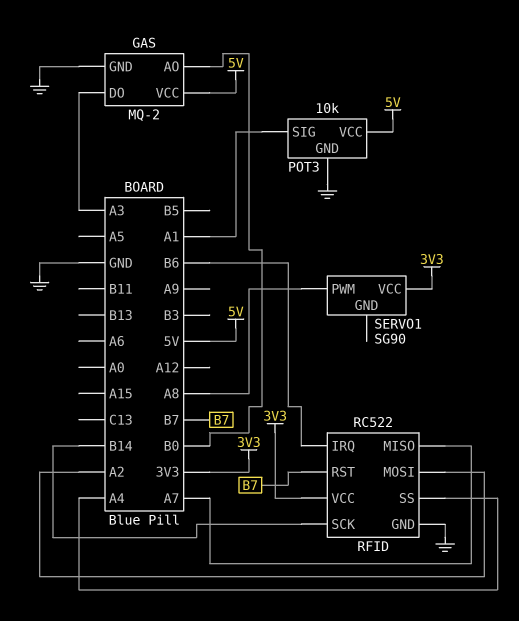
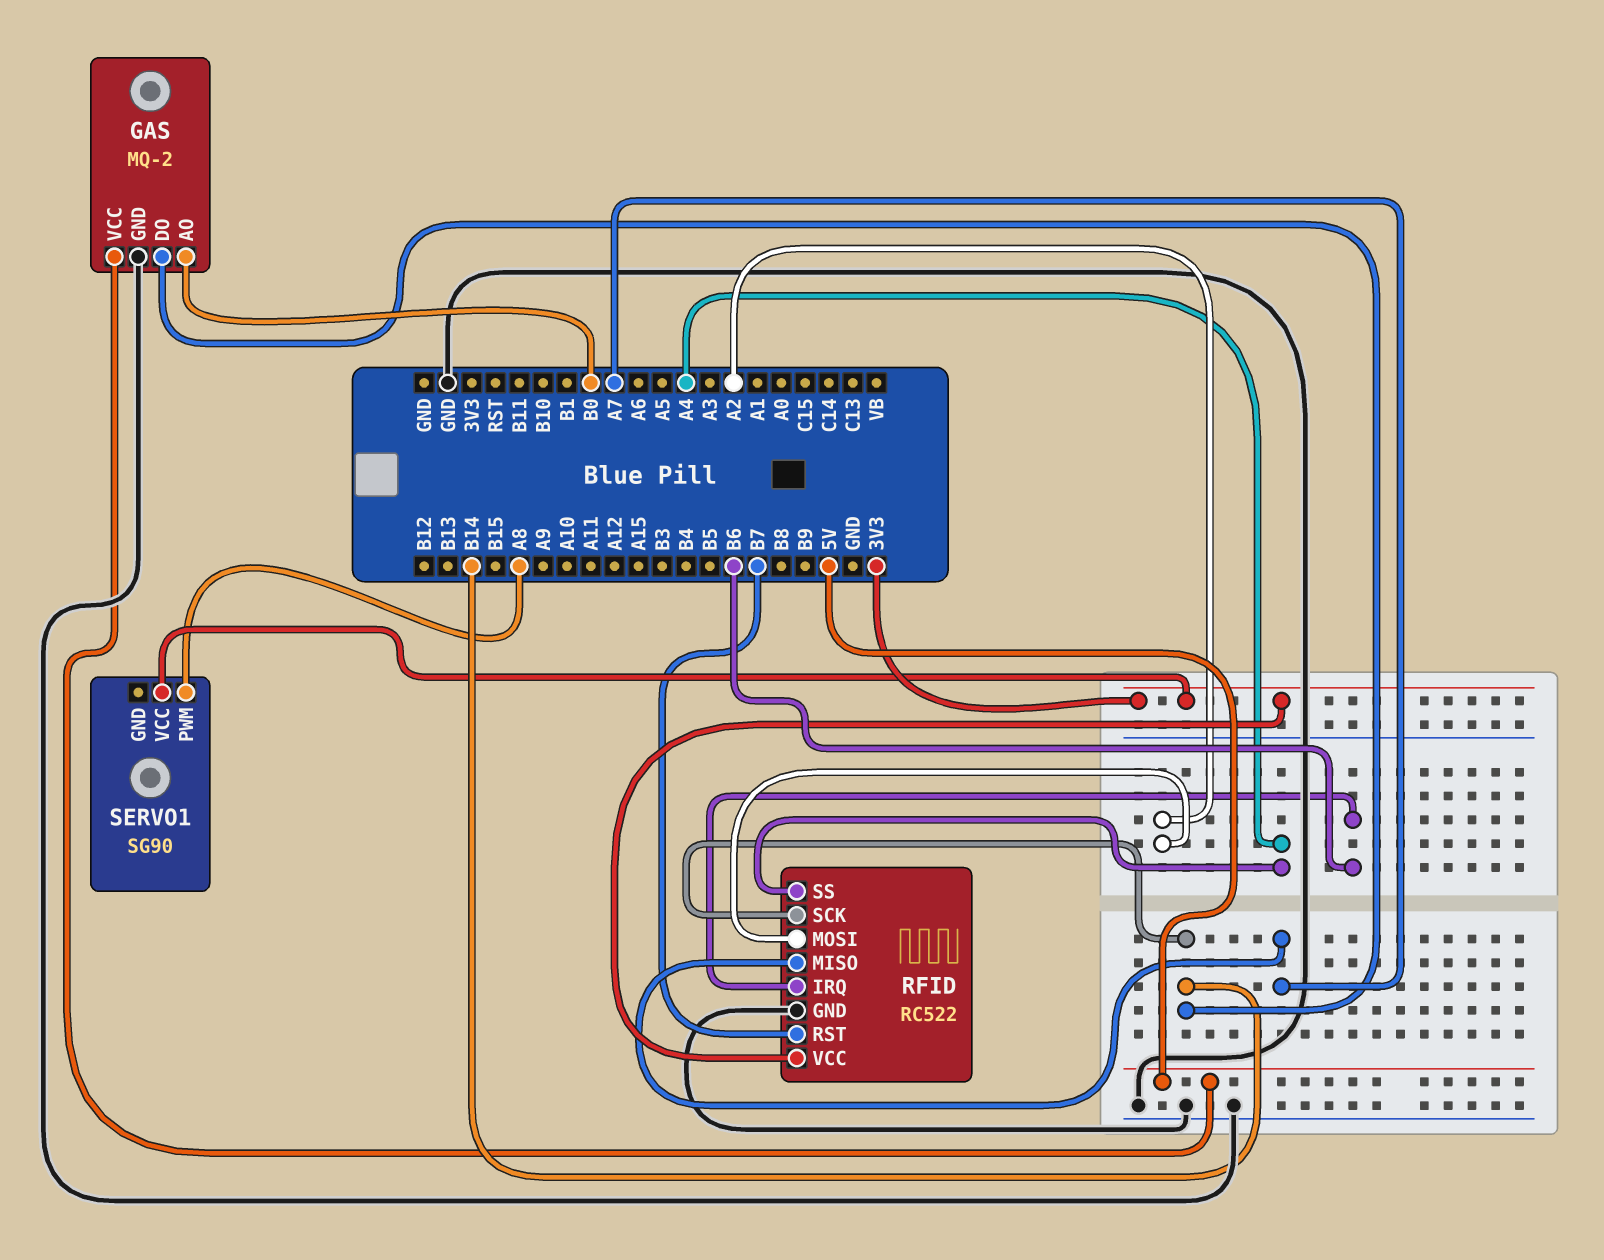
GAS pin DO: A3 -> B14
POT3: 10k -> none
POT3 pin GND: GND -> none
POT3 pin SIG: A1 -> none
POT3 pin VCC: 5V -> none

